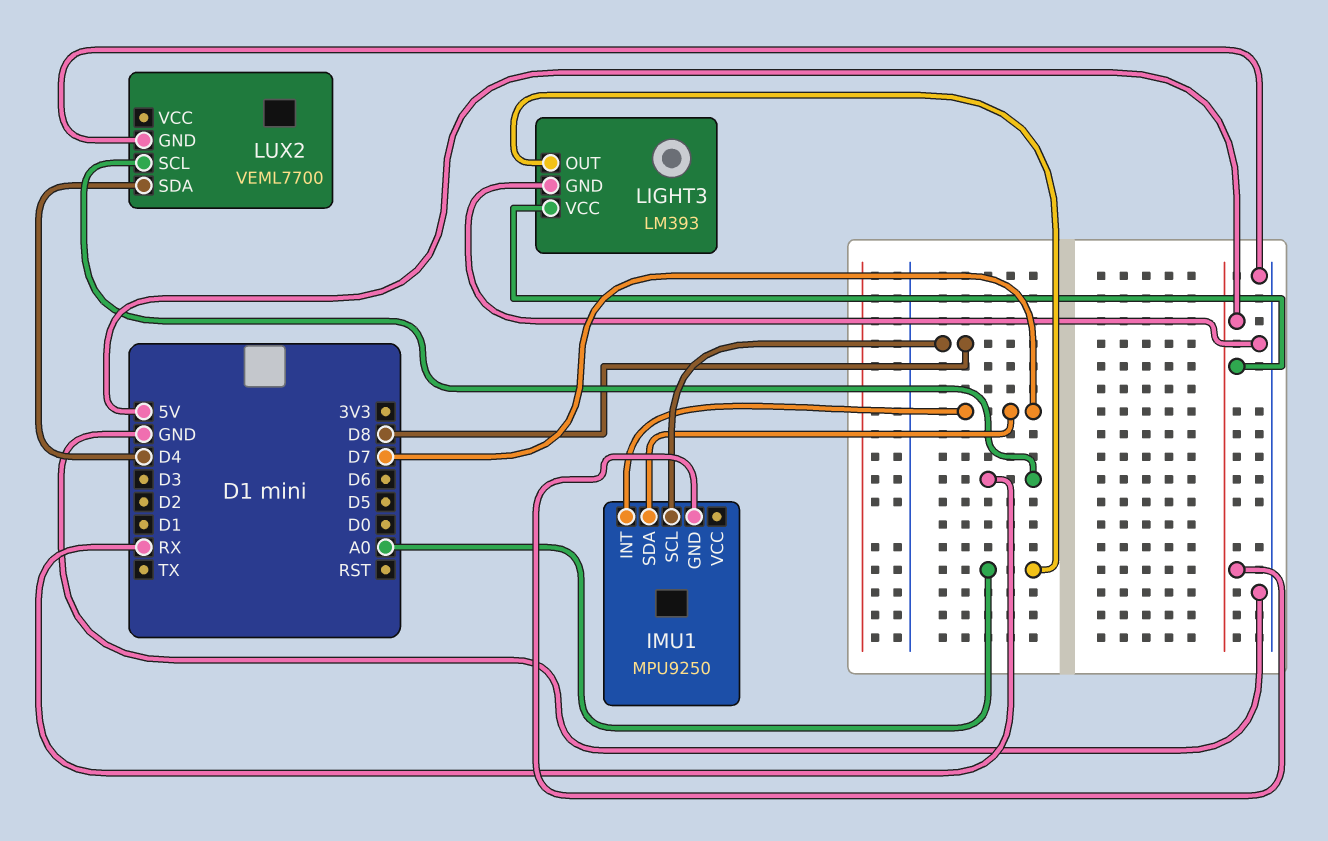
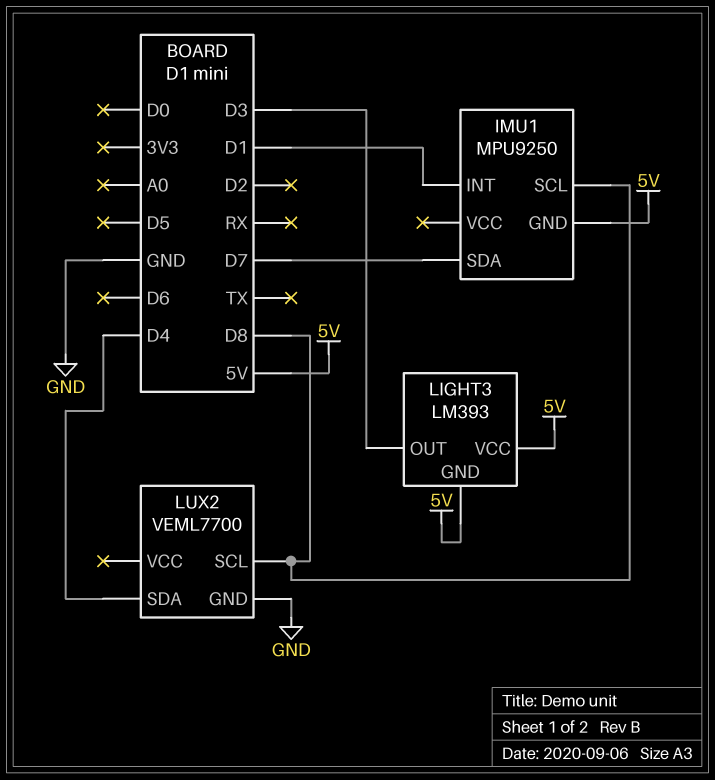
IMU1 pin INT: D7 -> D1
LIGHT3 pin GND: GND -> 5V
LIGHT3 pin OUT: A0 -> D3
LUX2 pin SCL: RX -> D8

